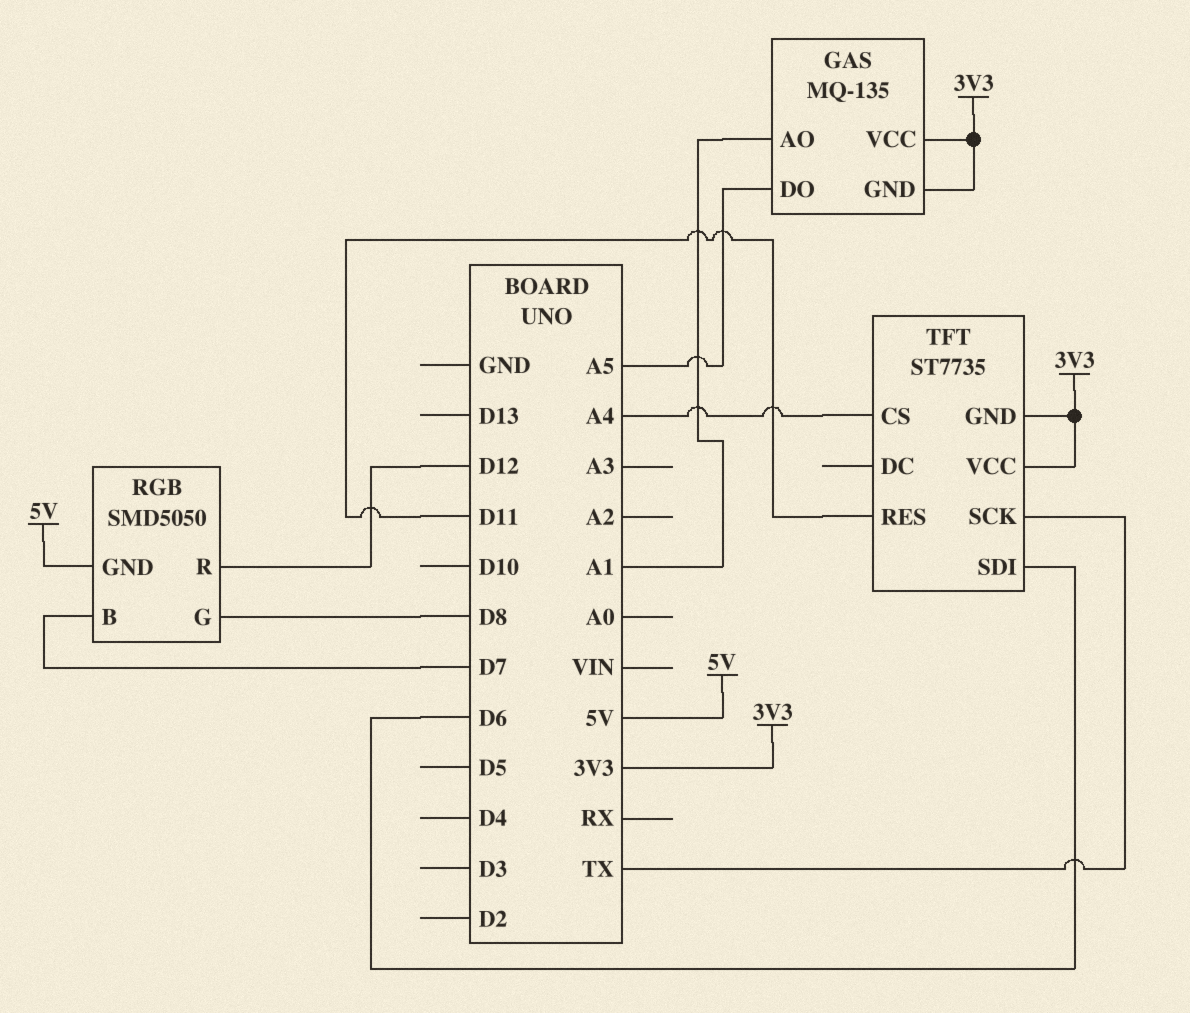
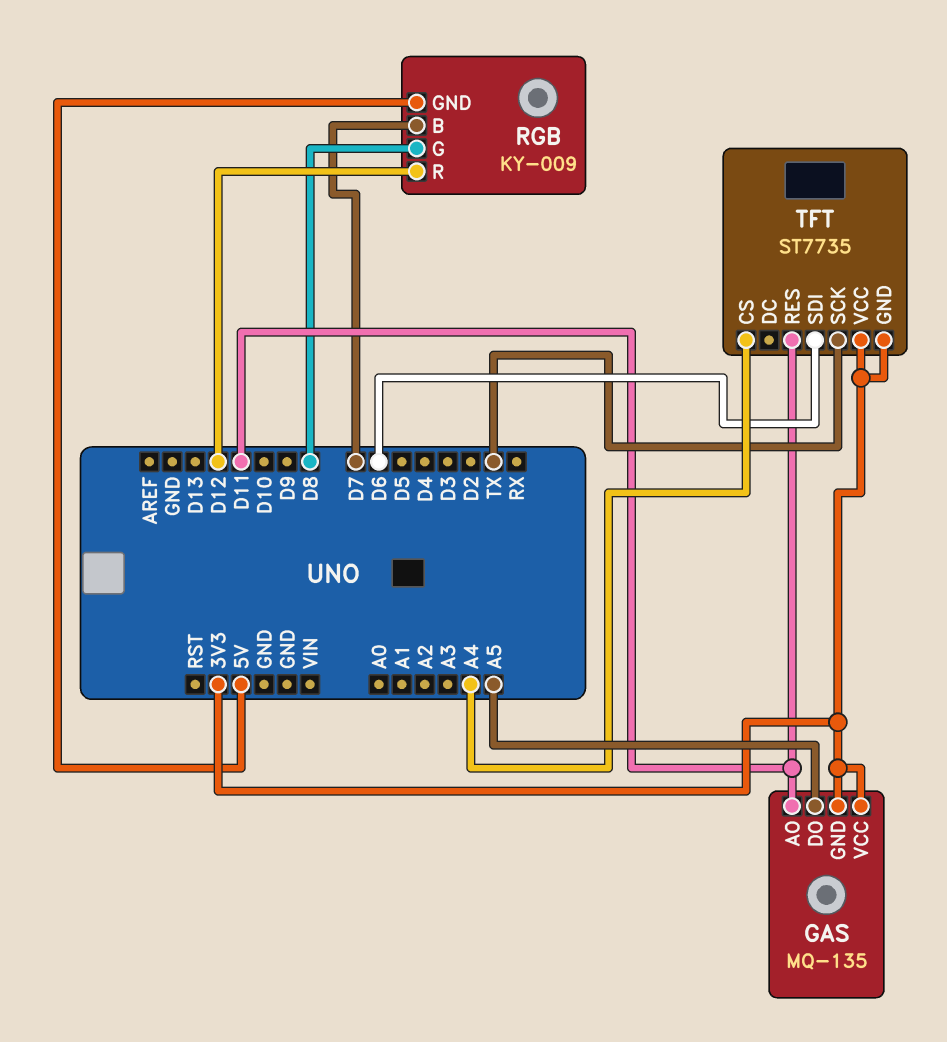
GAS pin AO: A1 -> D11
RGB: SMD5050 -> KY-009

